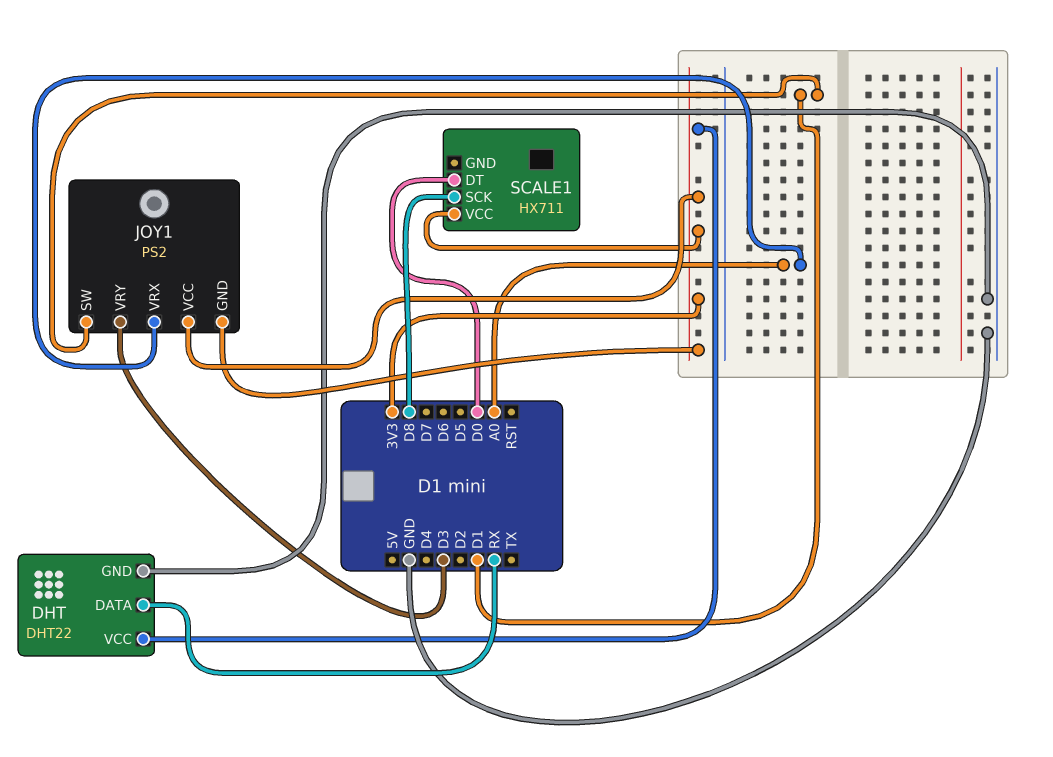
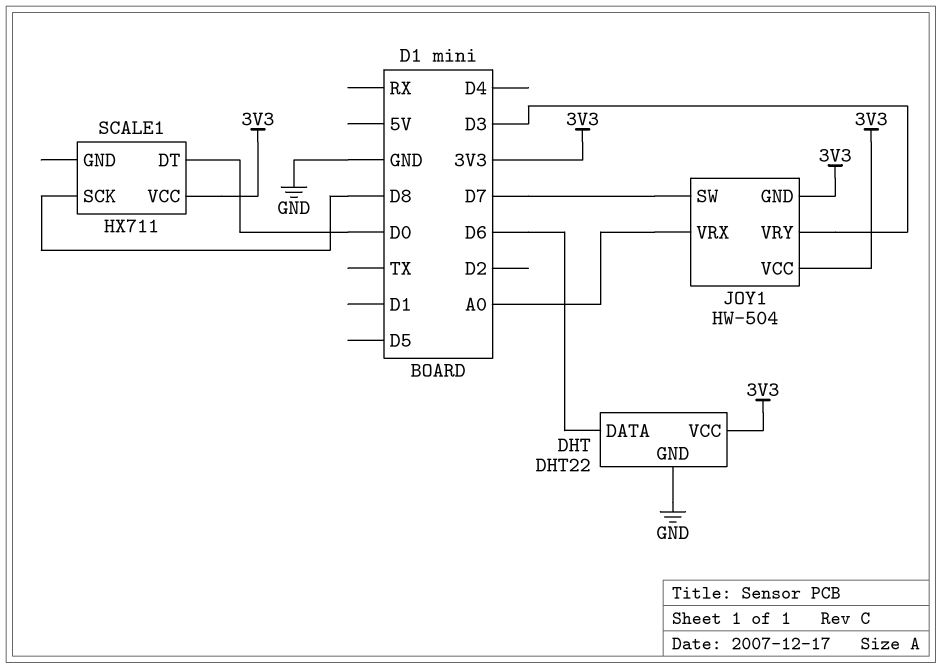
DHT pin DATA: RX -> D6
JOY1: PS2 -> HW-504
JOY1 pin SW: D1 -> D7

